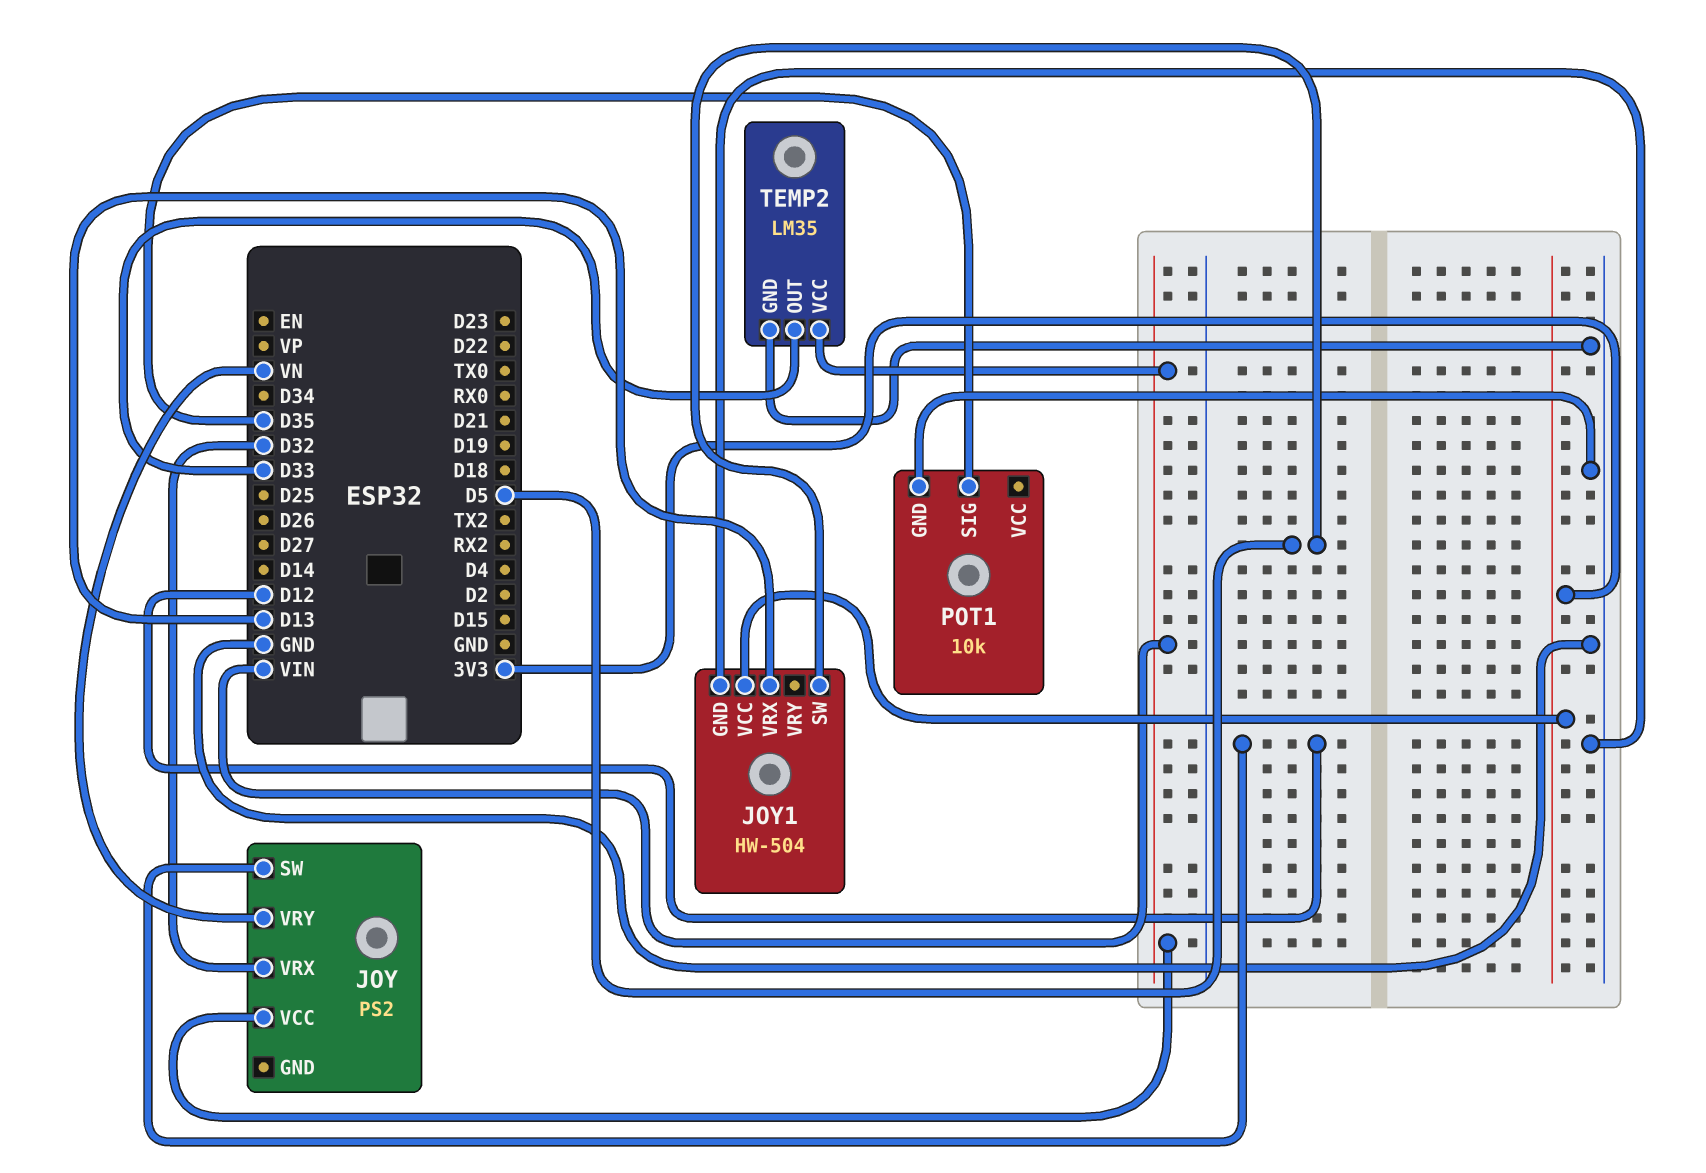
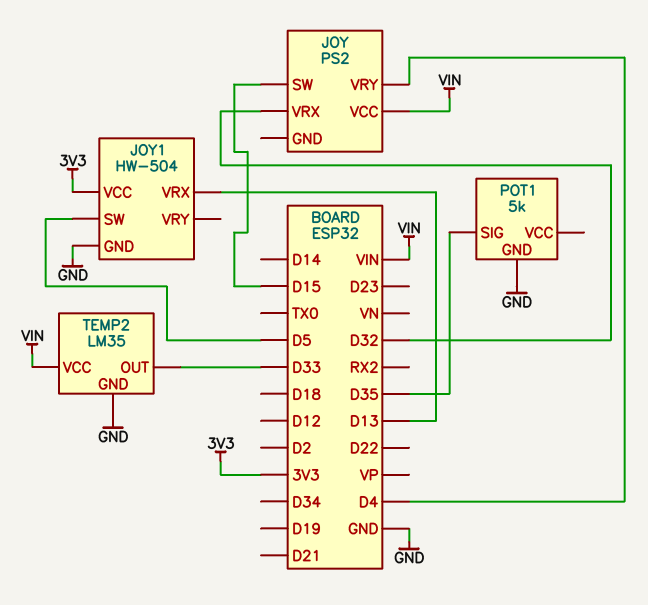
JOY pin SW: D12 -> D15
JOY pin VRY: VN -> D4
POT1: 10k -> 5k

